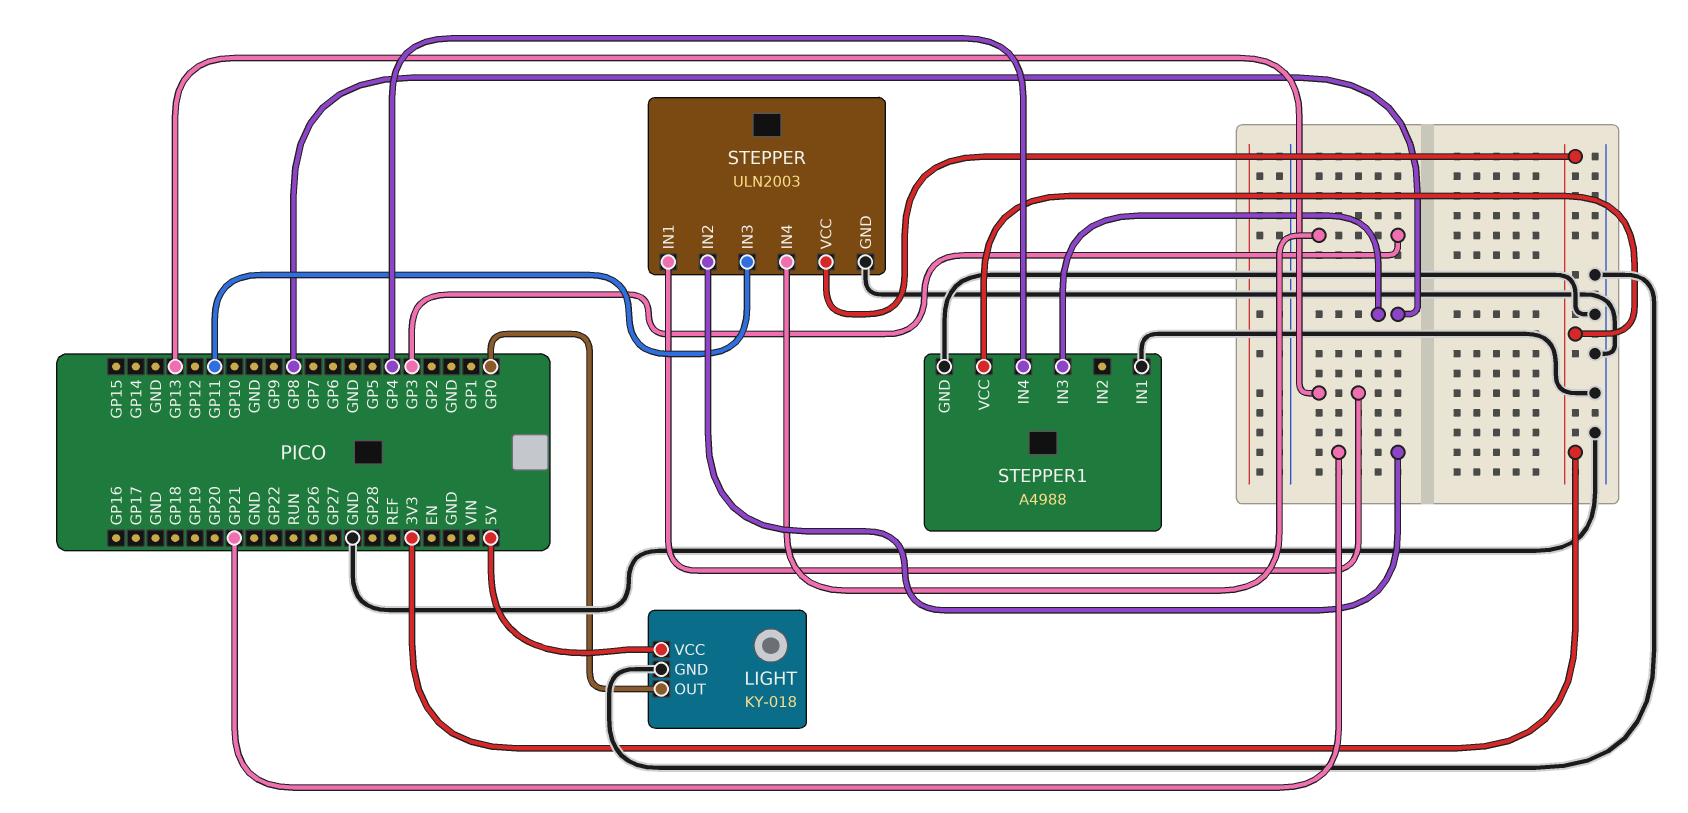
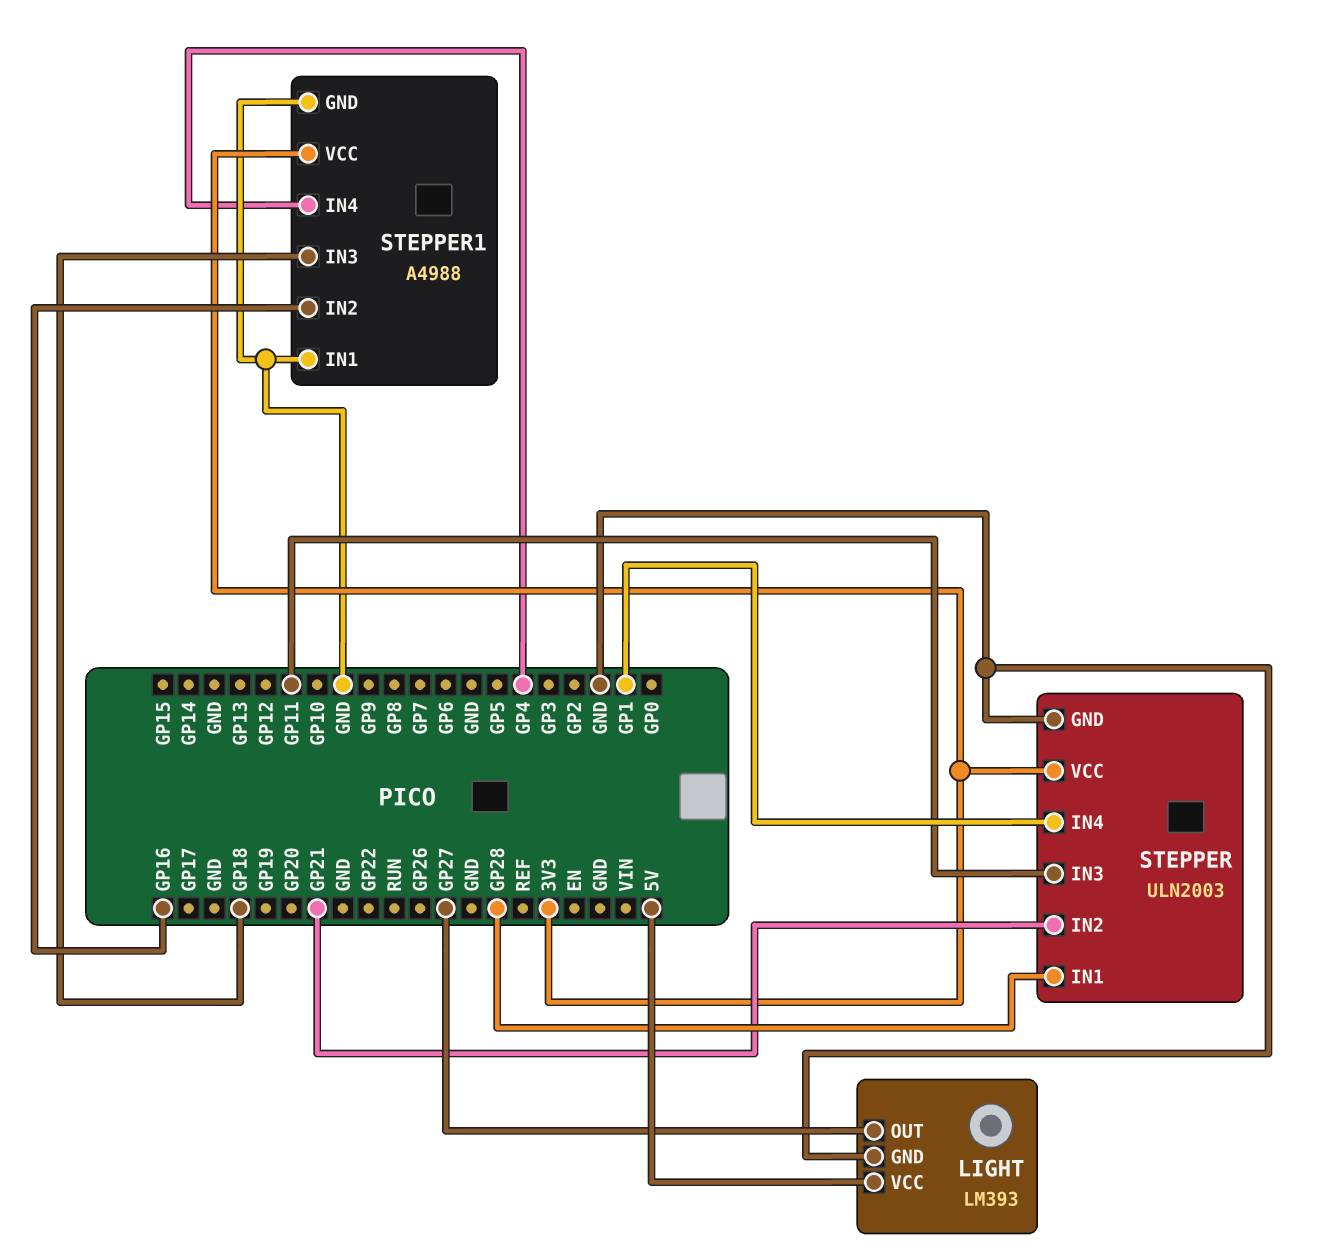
LIGHT: KY-018 -> LM393
LIGHT pin OUT: GP0 -> GP27
STEPPER pin IN1: GP13 -> GP28
STEPPER pin IN4: GP3 -> GP1
STEPPER1 pin IN2: none -> GP16
STEPPER1 pin IN3: GP8 -> GP18

